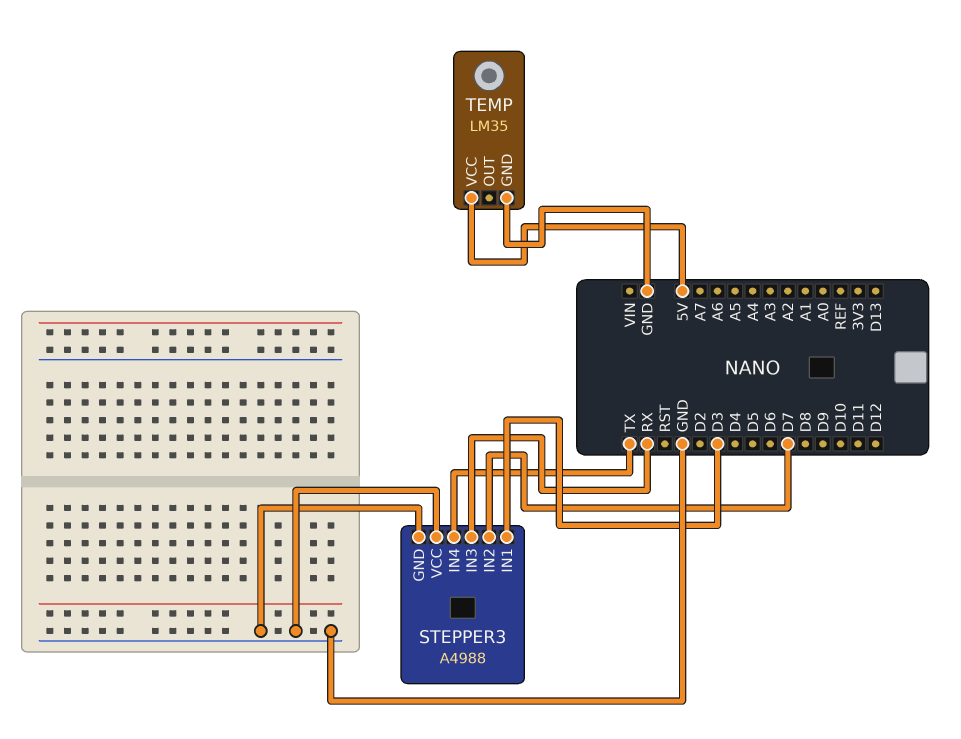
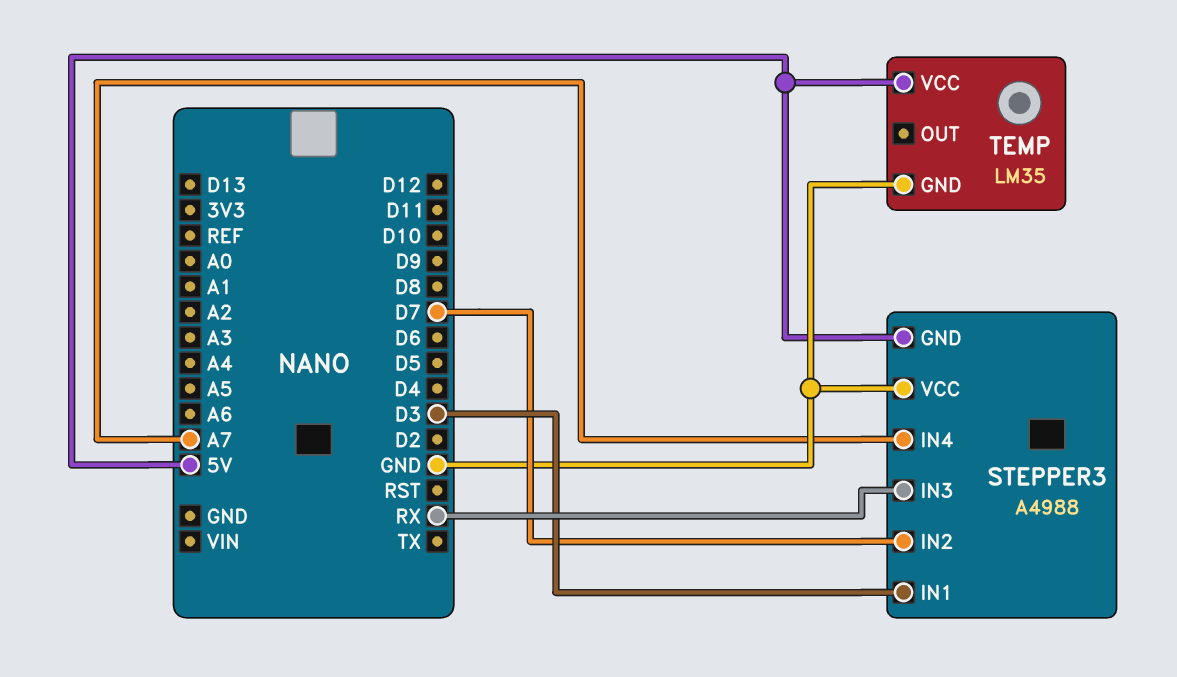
STEPPER3 pin GND: GND -> 5V
STEPPER3 pin IN4: TX -> A7

